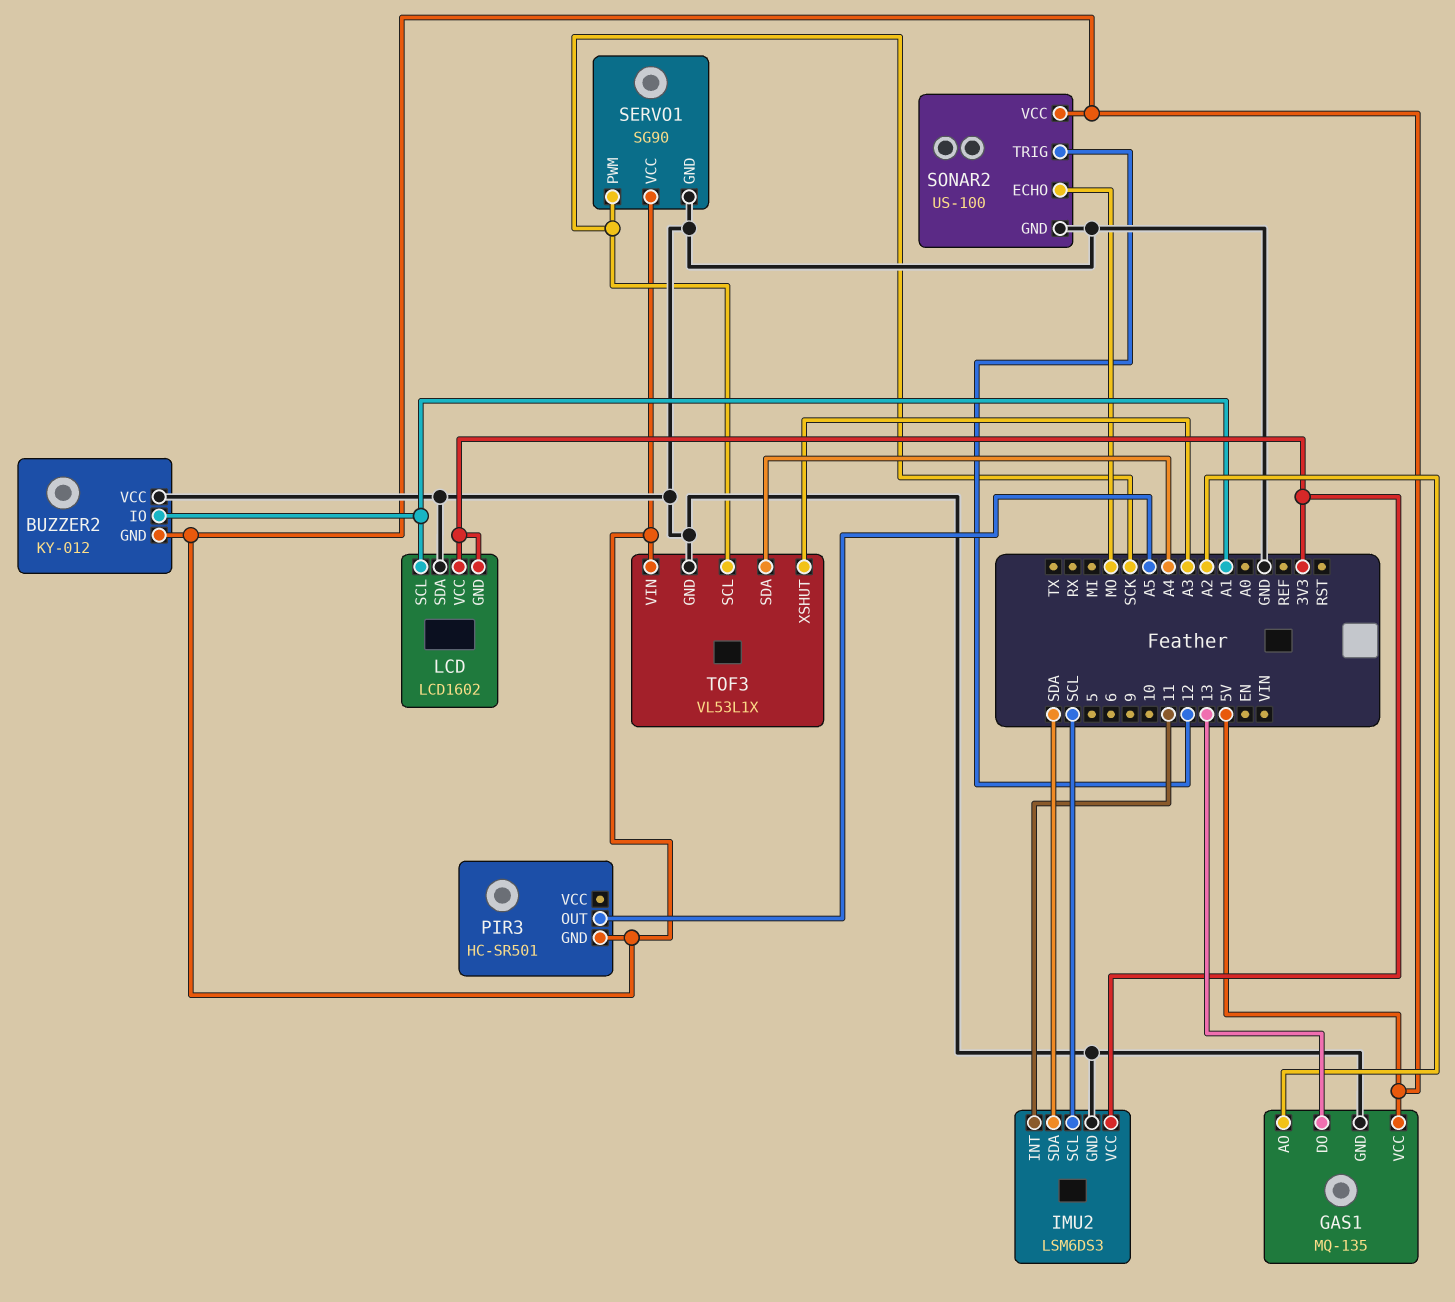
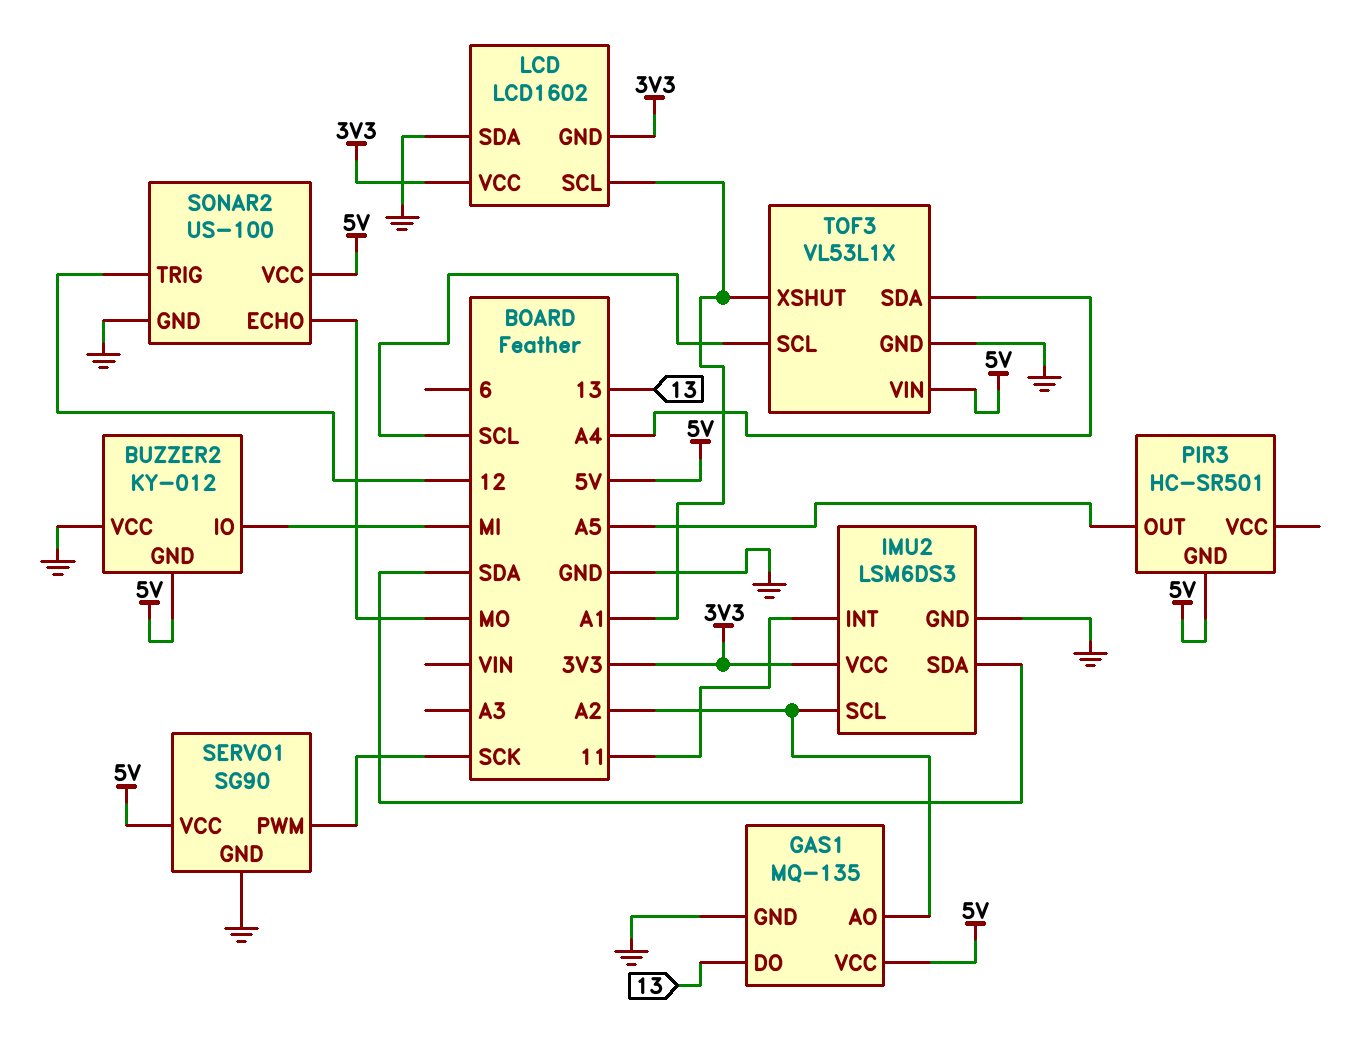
BUZZER2 pin IO: A1 -> MI
IMU2 pin SCL: SCL -> A2
TOF3 pin SCL: SCK -> SCL
TOF3 pin XSHUT: A3 -> A1

